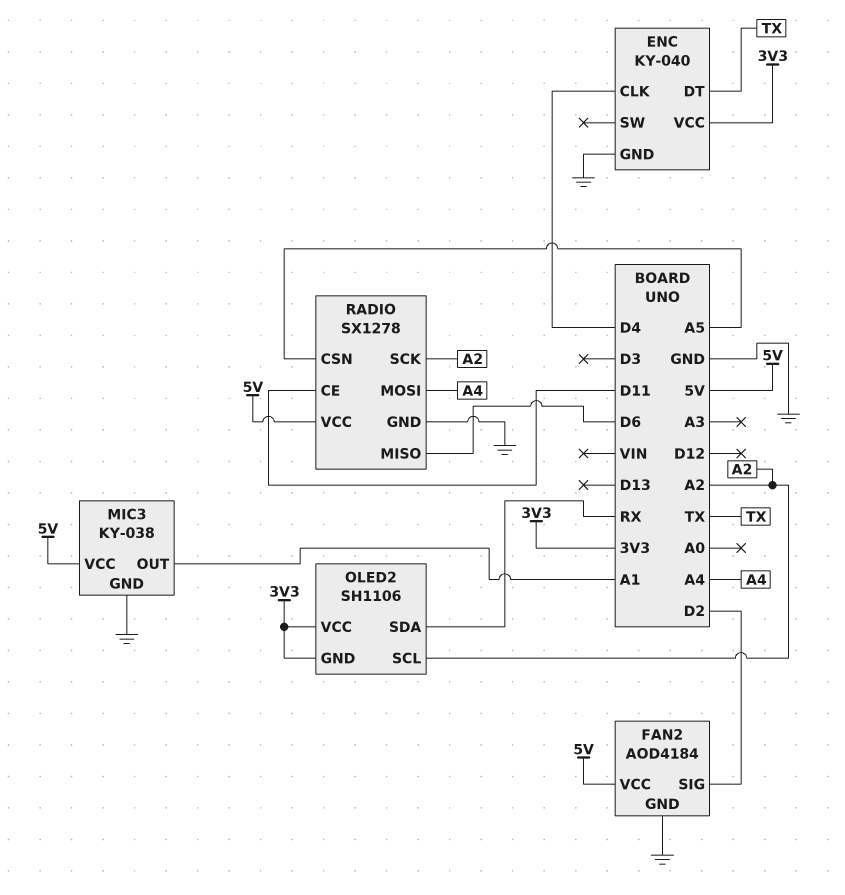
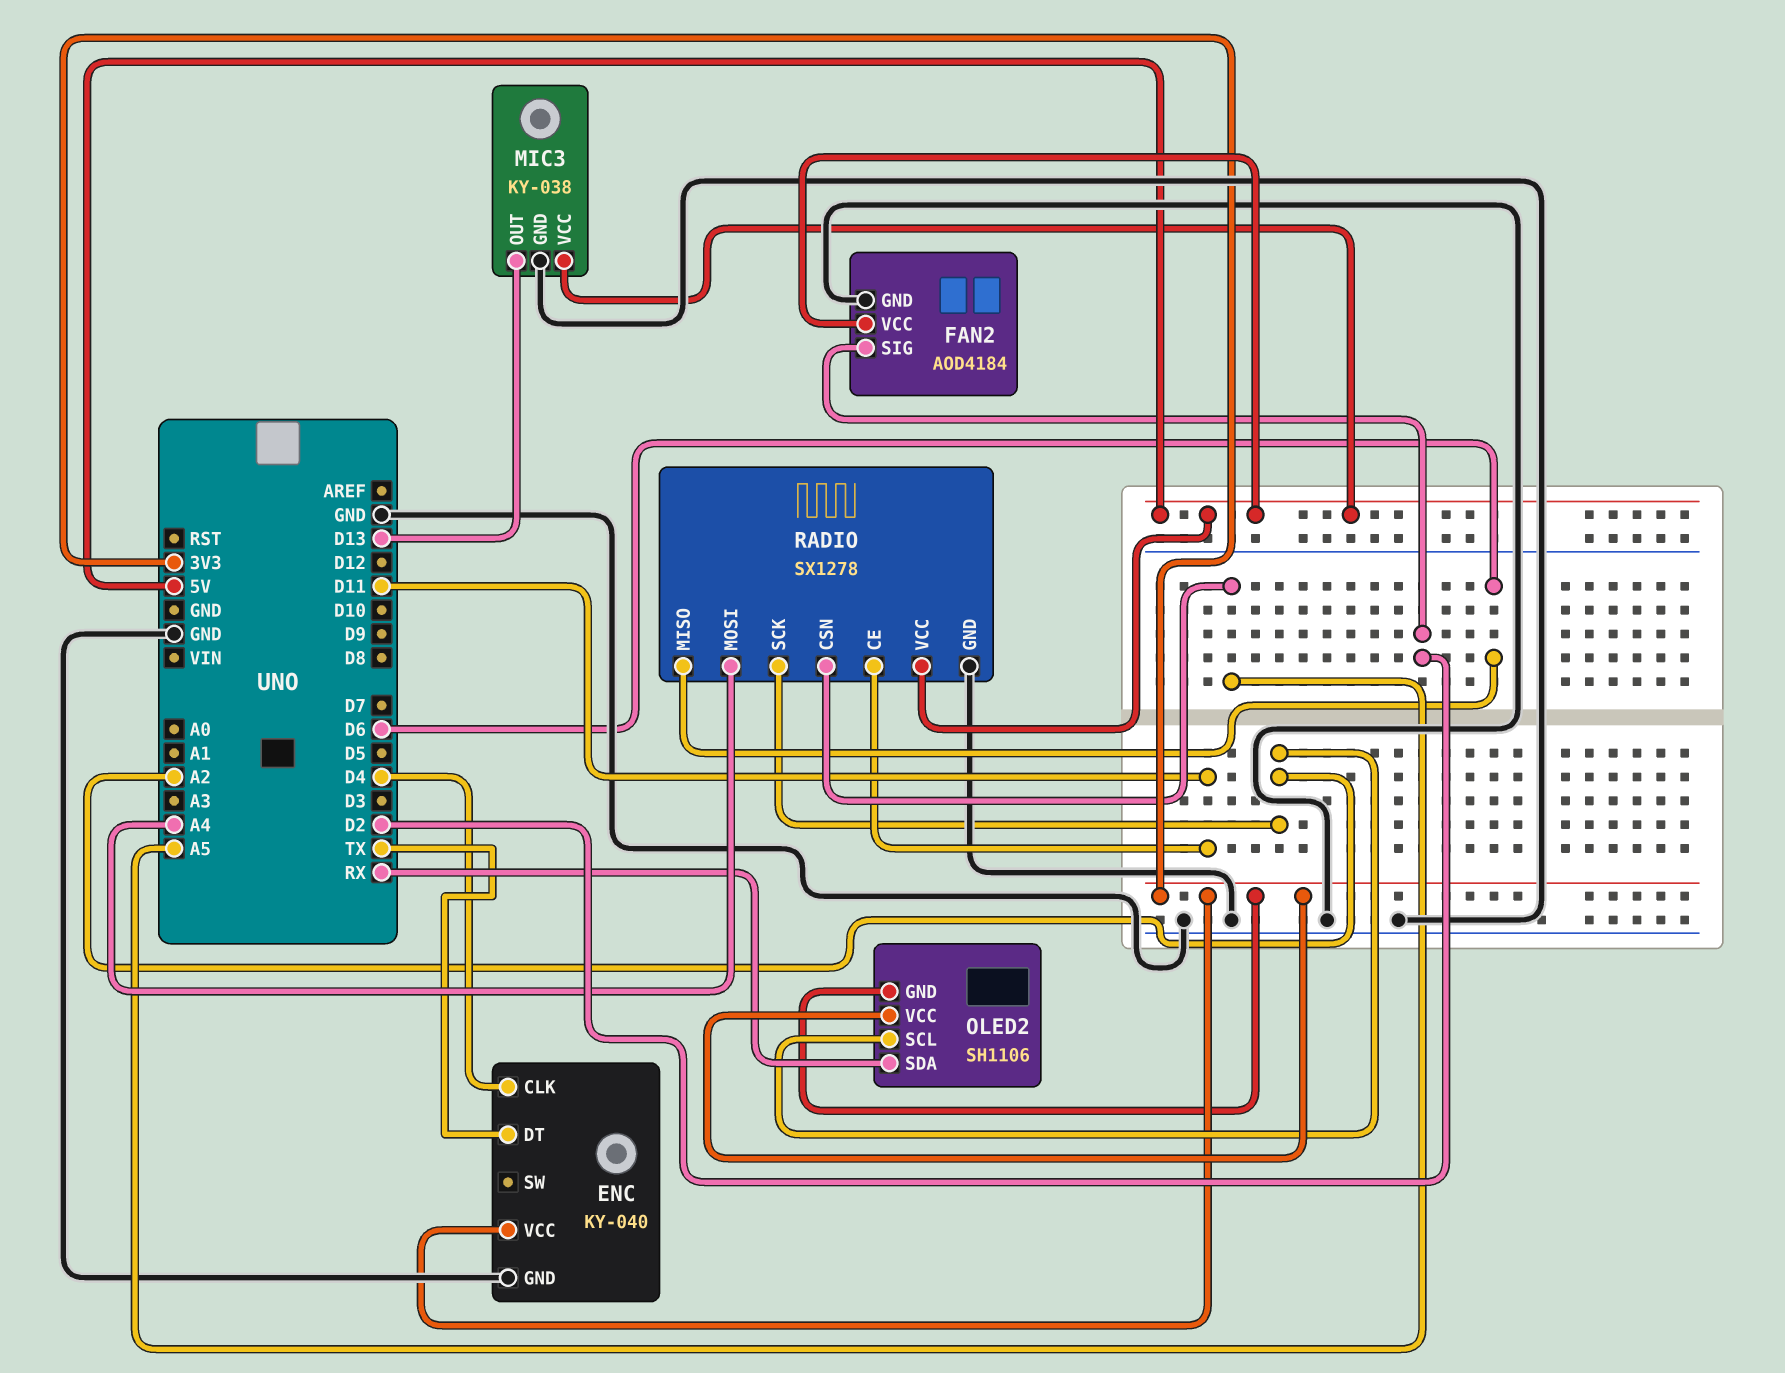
MIC3 pin OUT: A1 -> D13

